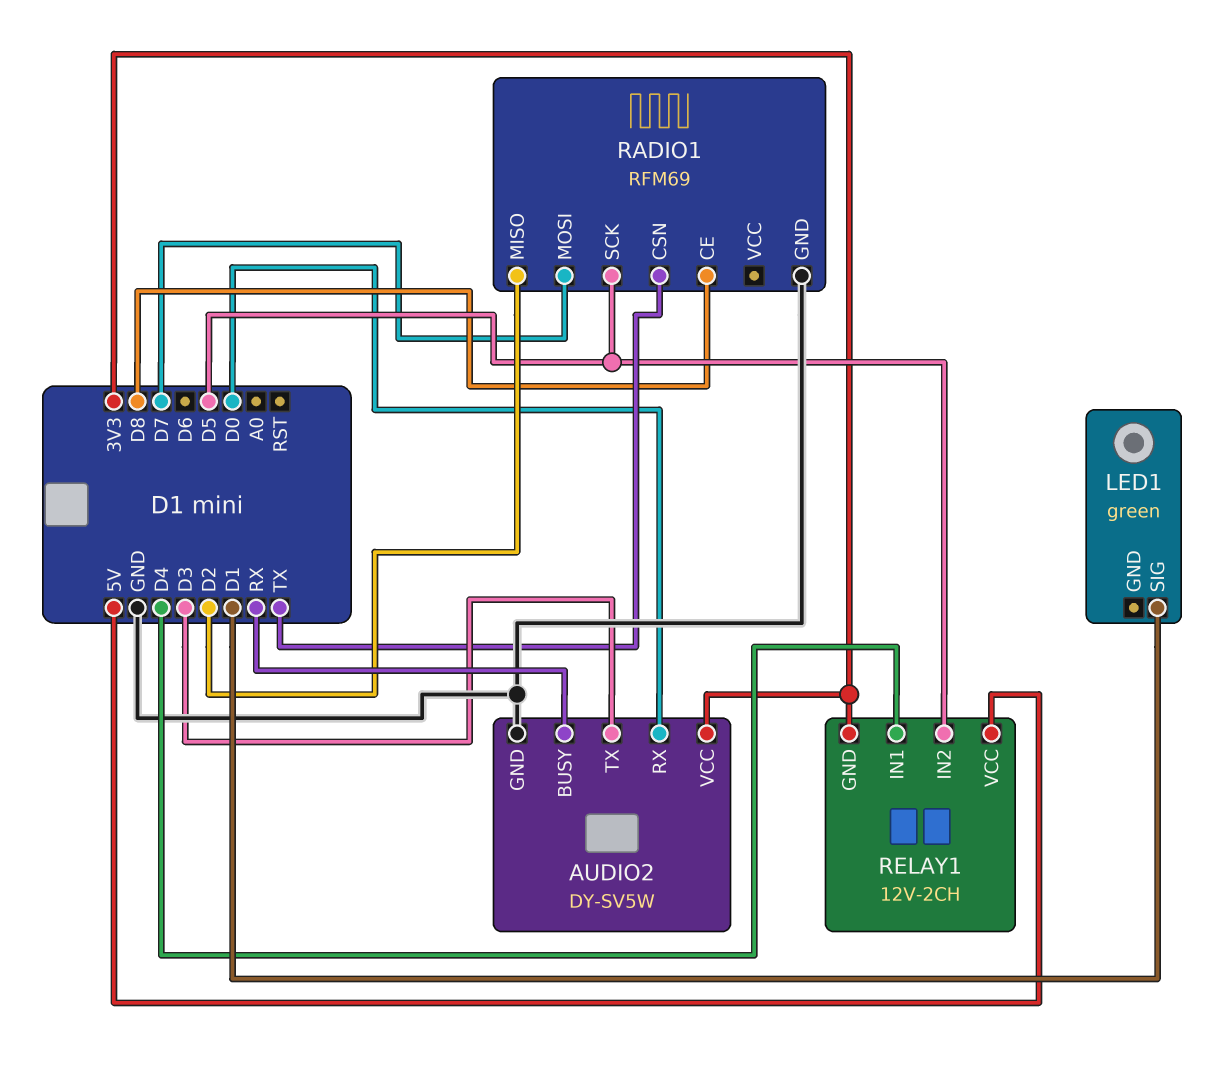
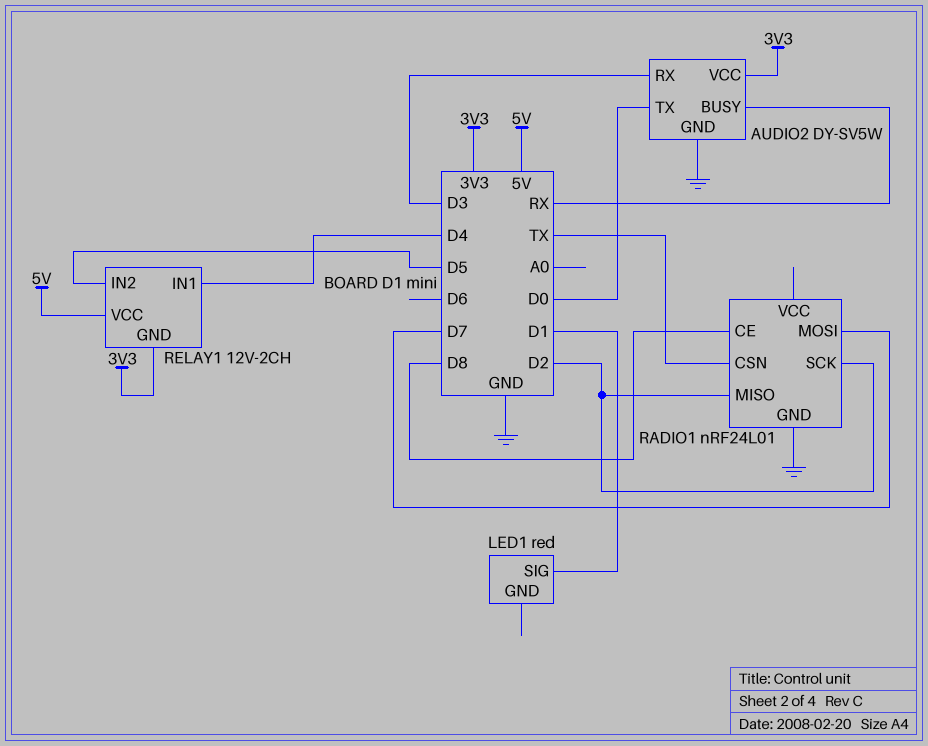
AUDIO2 pin RX: D0 -> D3
AUDIO2 pin TX: D3 -> D0
LED1: green -> red
RADIO1: RFM69 -> nRF24L01
RADIO1 pin SCK: D5 -> D2

